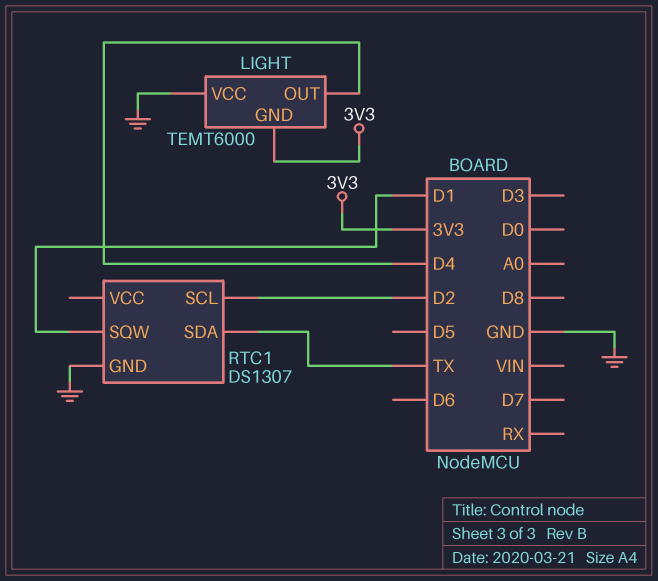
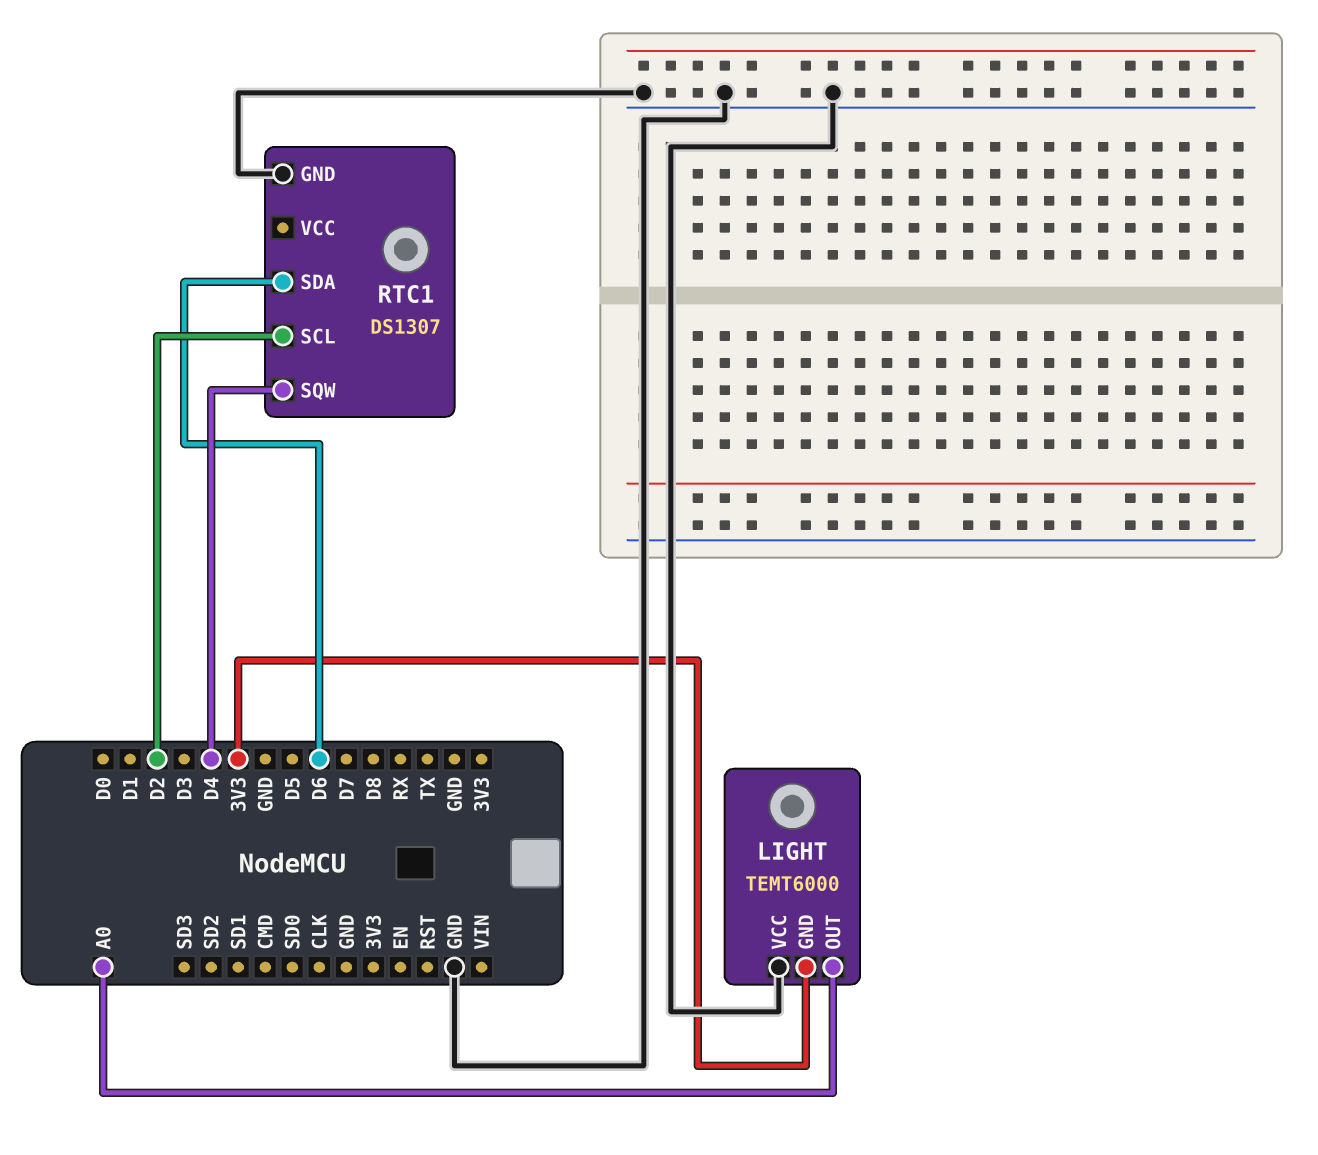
LIGHT pin OUT: D4 -> A0
RTC1 pin SDA: TX -> D6
RTC1 pin SQW: D1 -> D4

